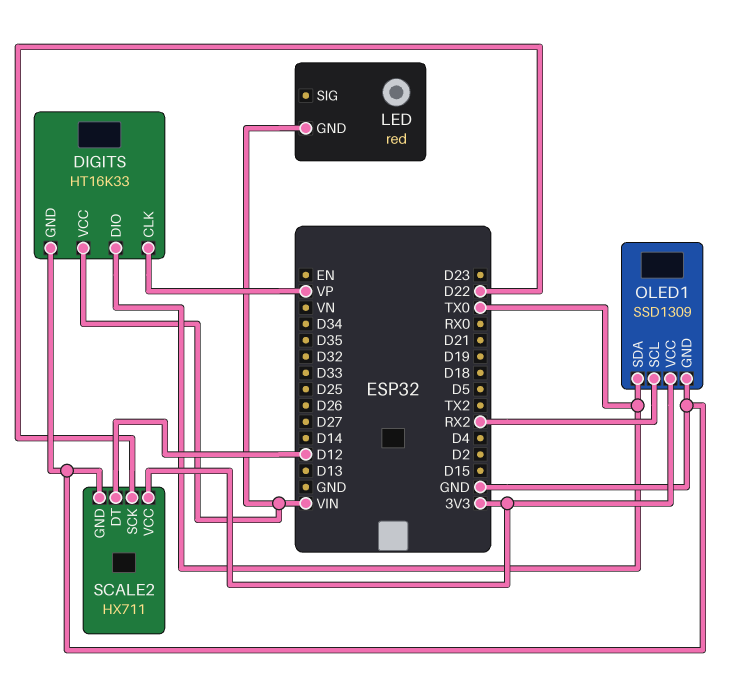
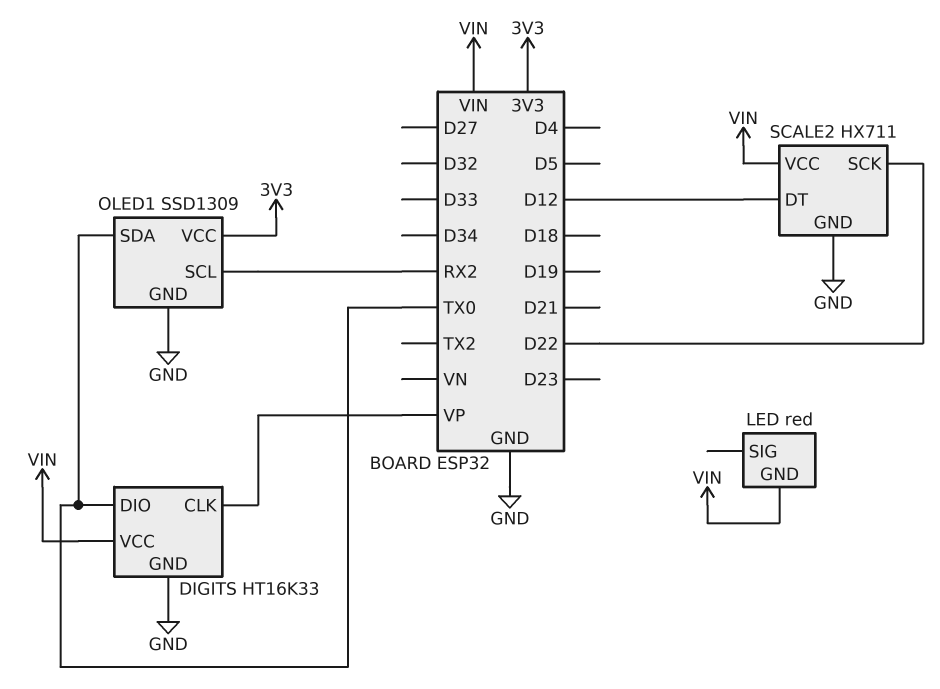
SCALE2 pin VCC: 3V3 -> VIN

